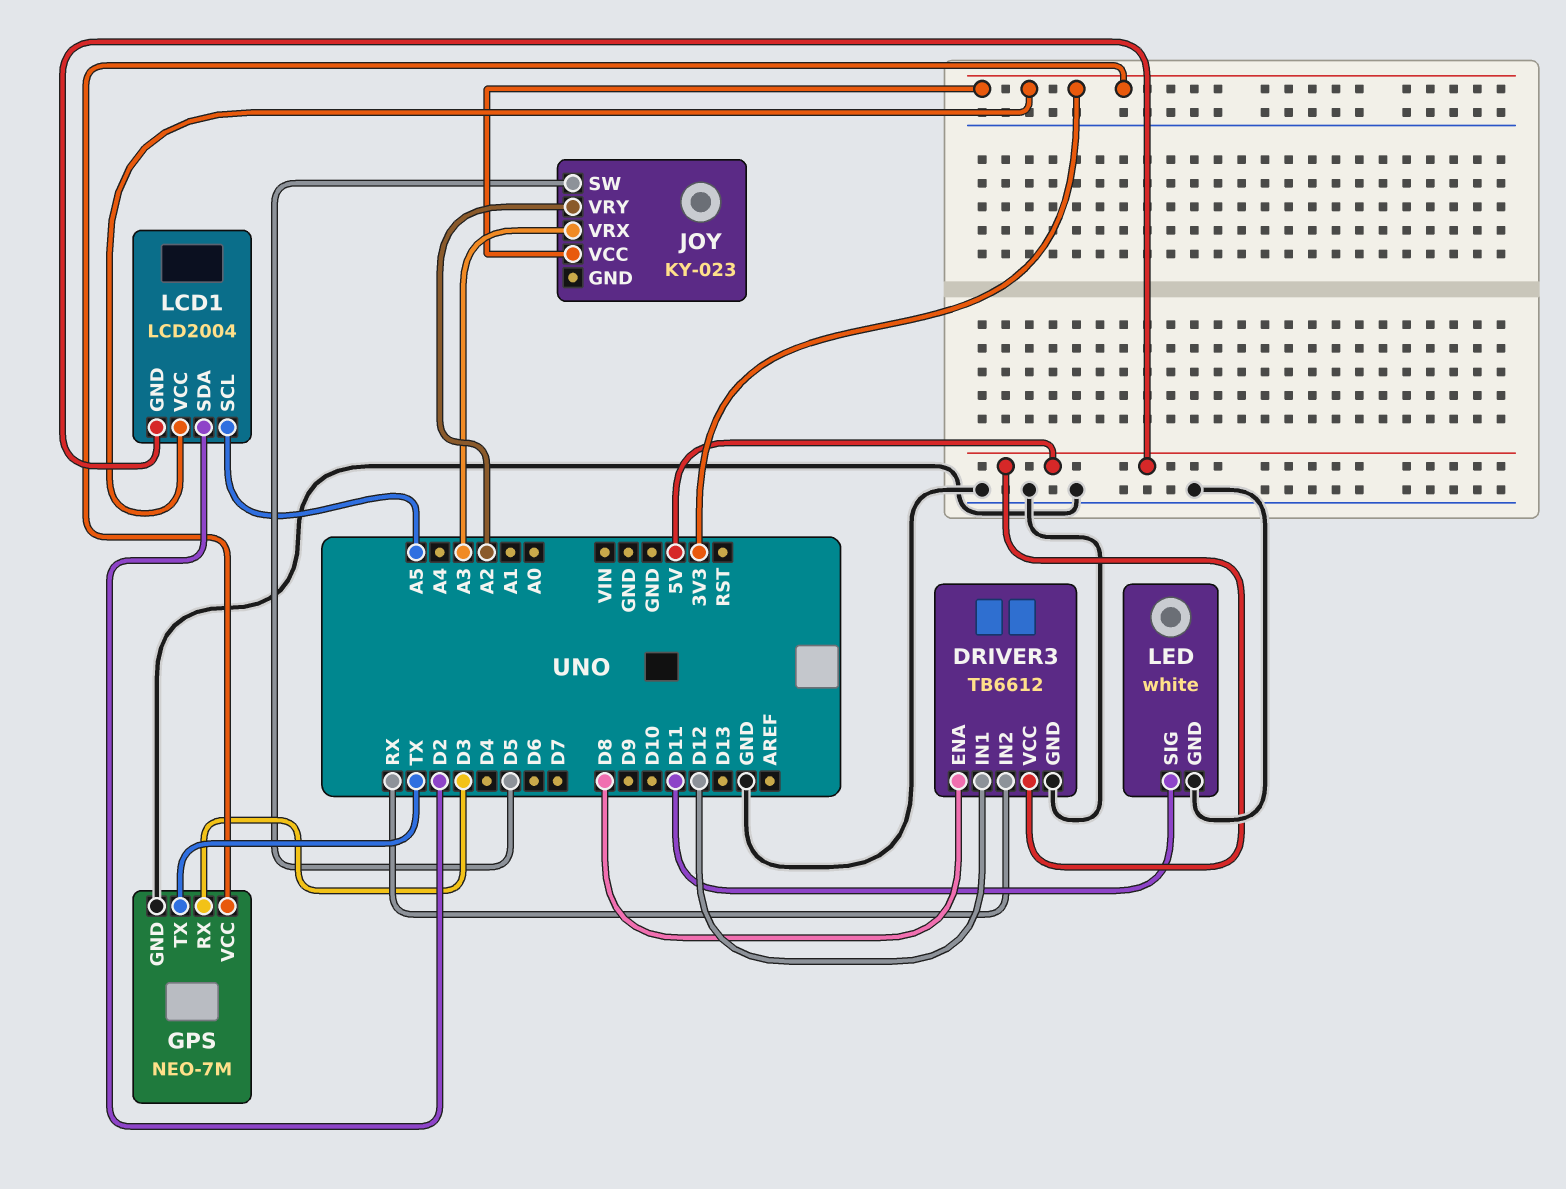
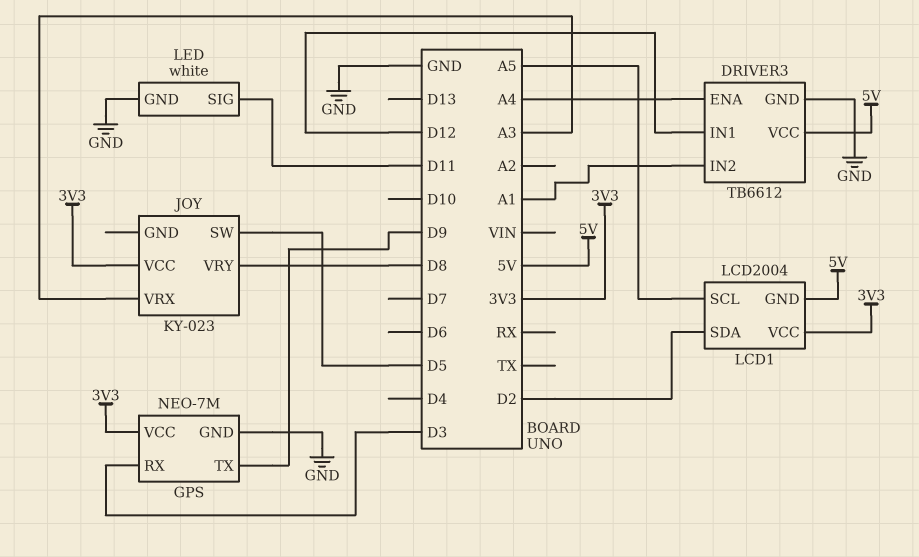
DRIVER3 pin ENA: D8 -> A4
DRIVER3 pin IN2: RX -> A1
GPS pin TX: TX -> D9
JOY pin VRY: A2 -> D8

